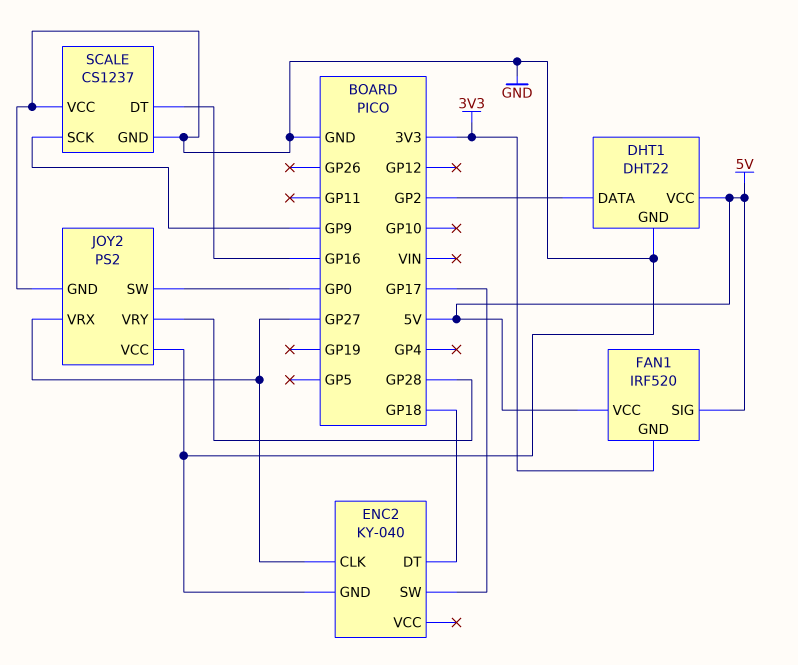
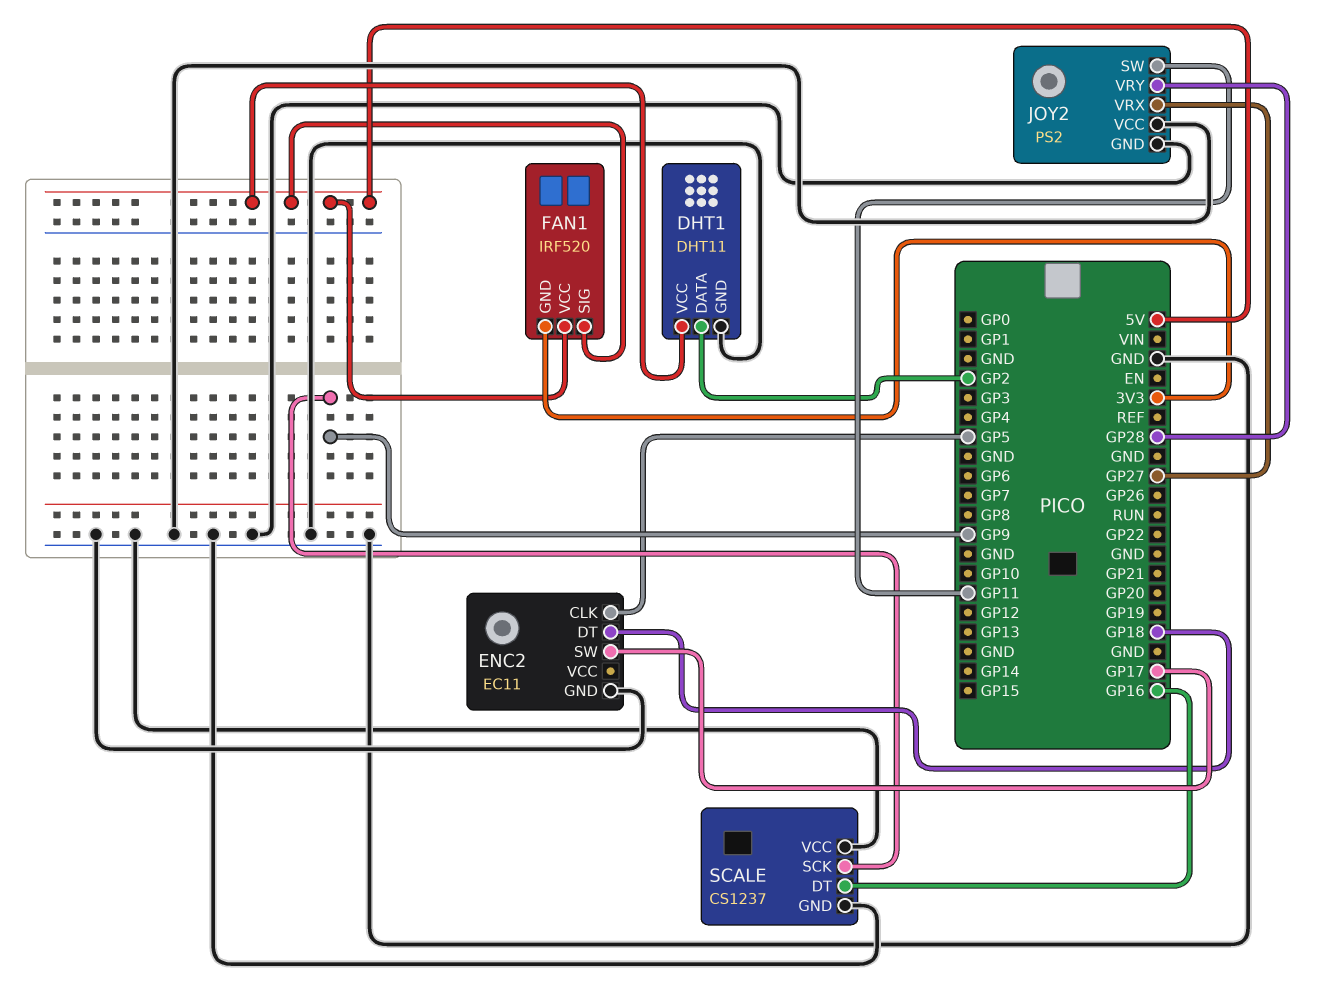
DHT1: DHT22 -> DHT11
ENC2: KY-040 -> EC11
ENC2 pin CLK: GP27 -> GP5
JOY2 pin SW: GP0 -> GP11

